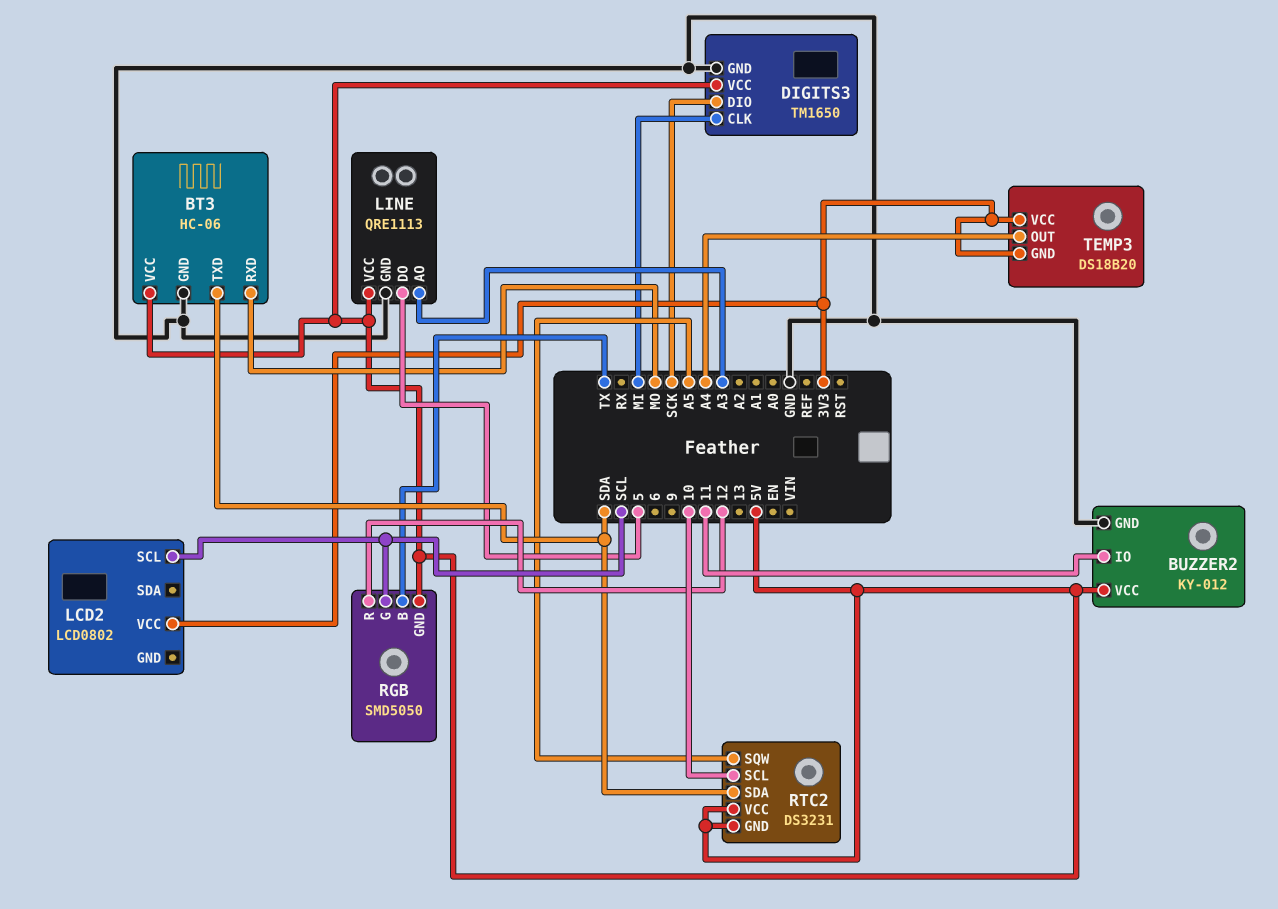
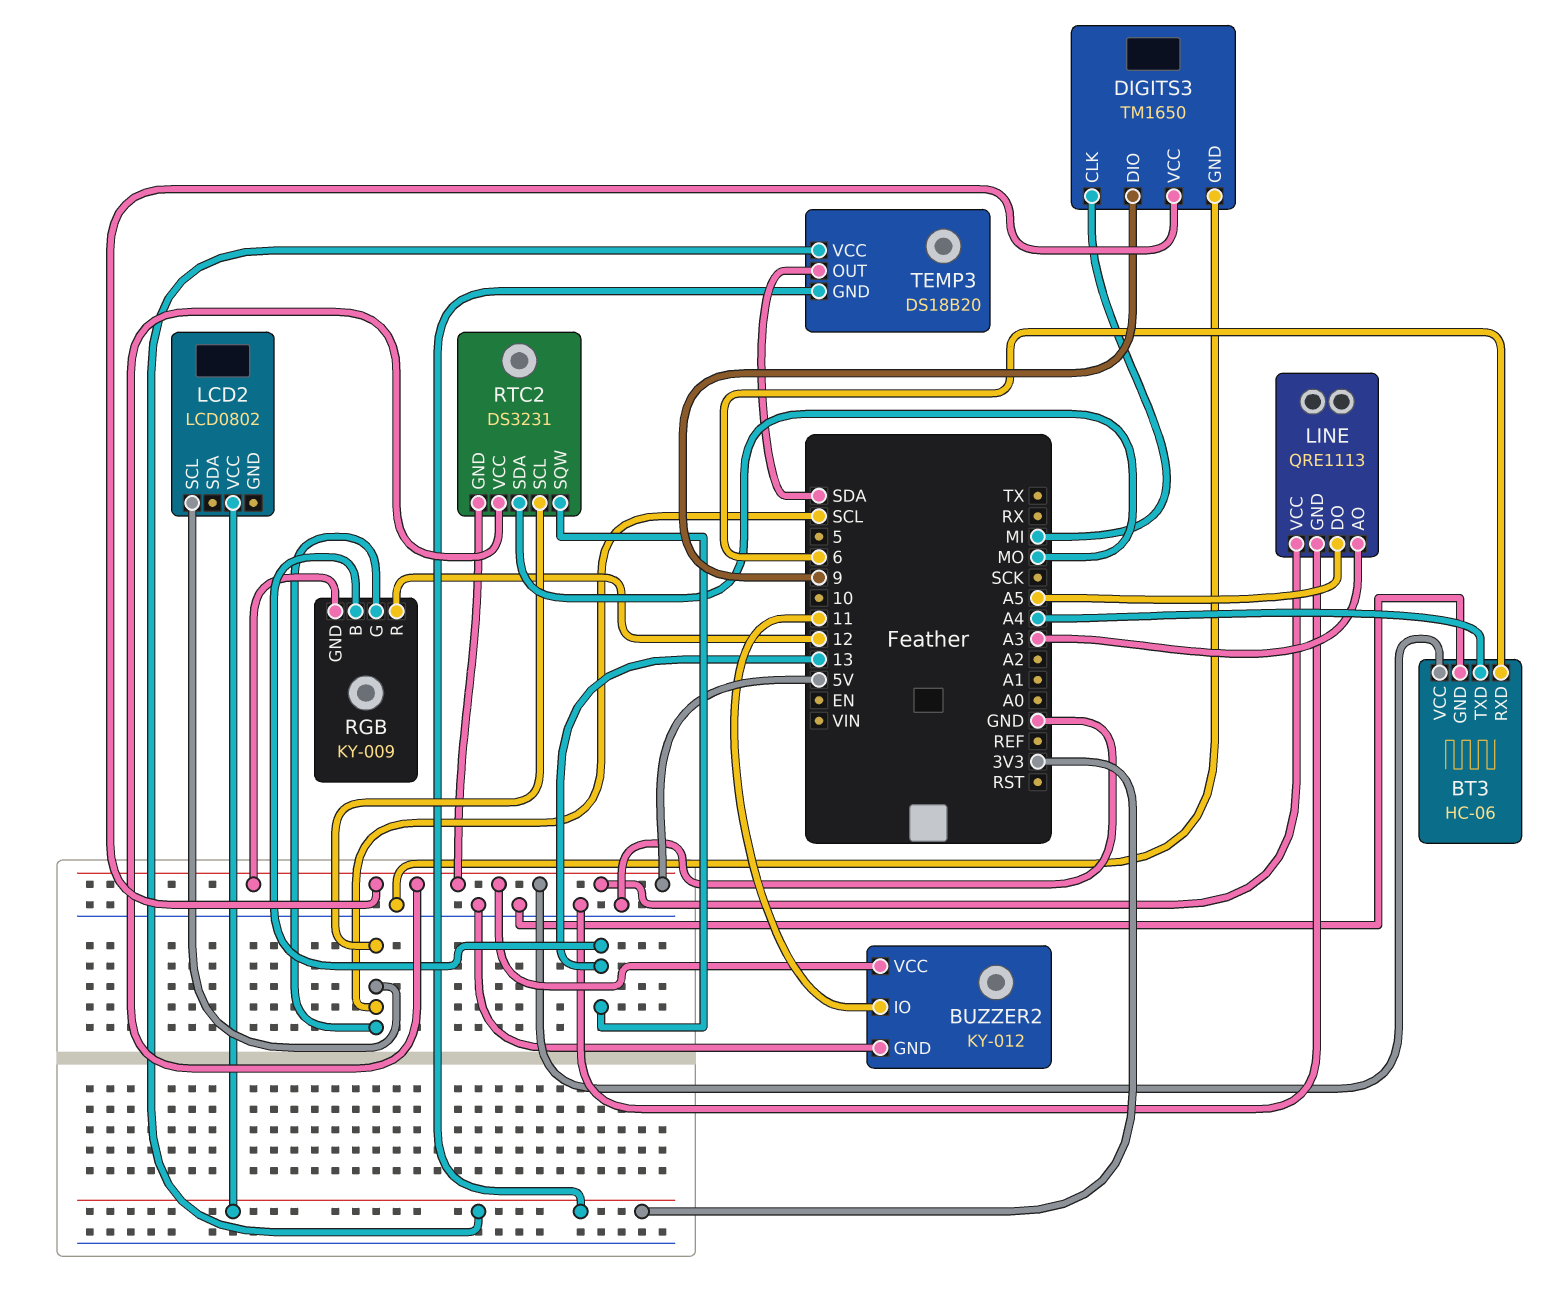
BT3 pin RXD: MO -> 6
BT3 pin TXD: SDA -> A4
DIGITS3 pin DIO: SCK -> 9
LINE pin DO: 5 -> A5
RGB: SMD5050 -> KY-009
RGB pin B: TX -> 13
RTC2 pin SCL: 10 -> SCL
RTC2 pin SDA: SDA -> MO
RTC2 pin SQW: A5 -> 13
TEMP3 pin OUT: A4 -> SDA

